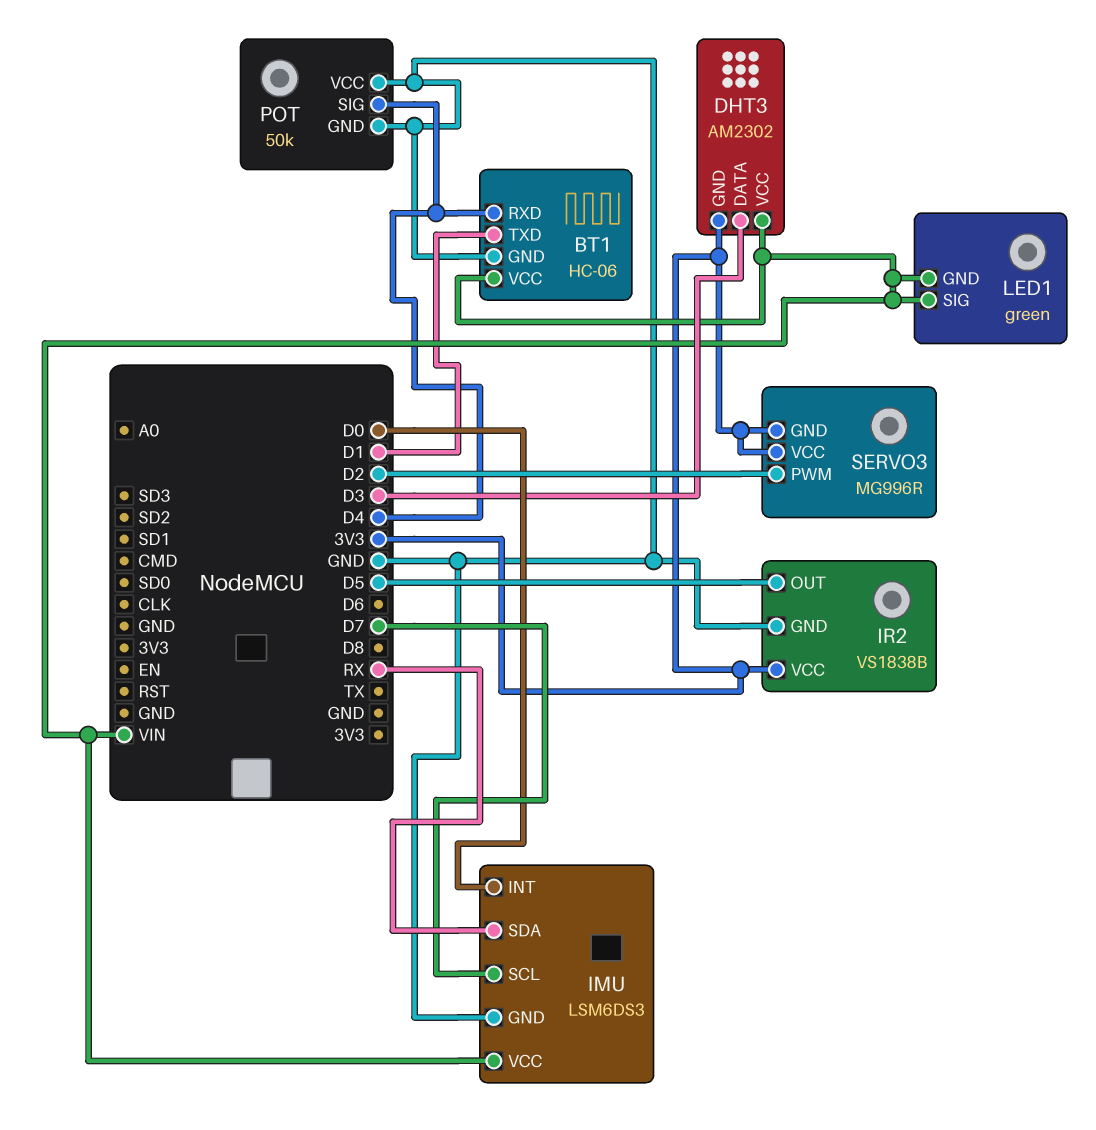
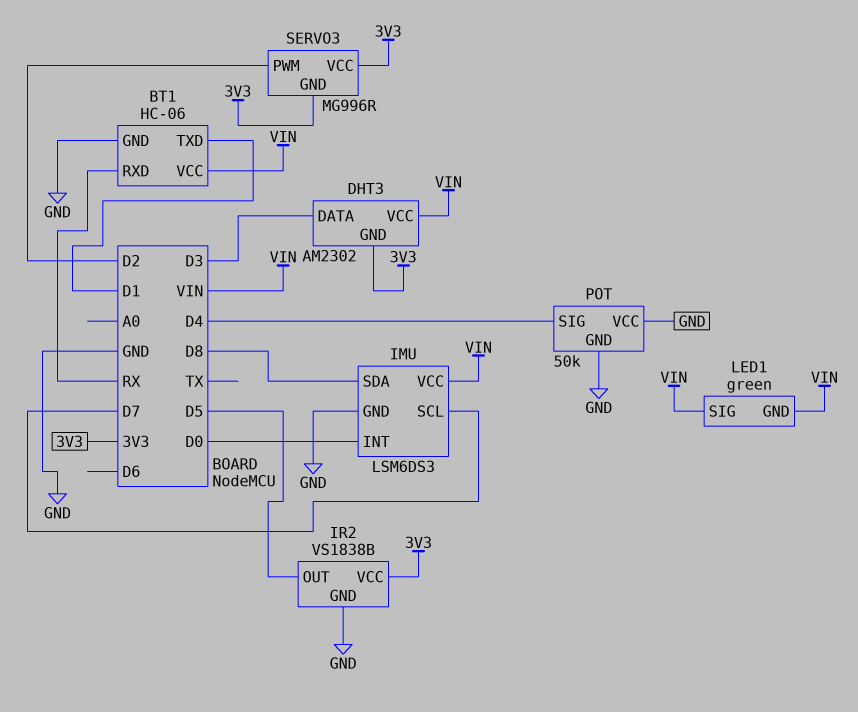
BT1 pin RXD: D4 -> RX
IMU pin SDA: RX -> D8

